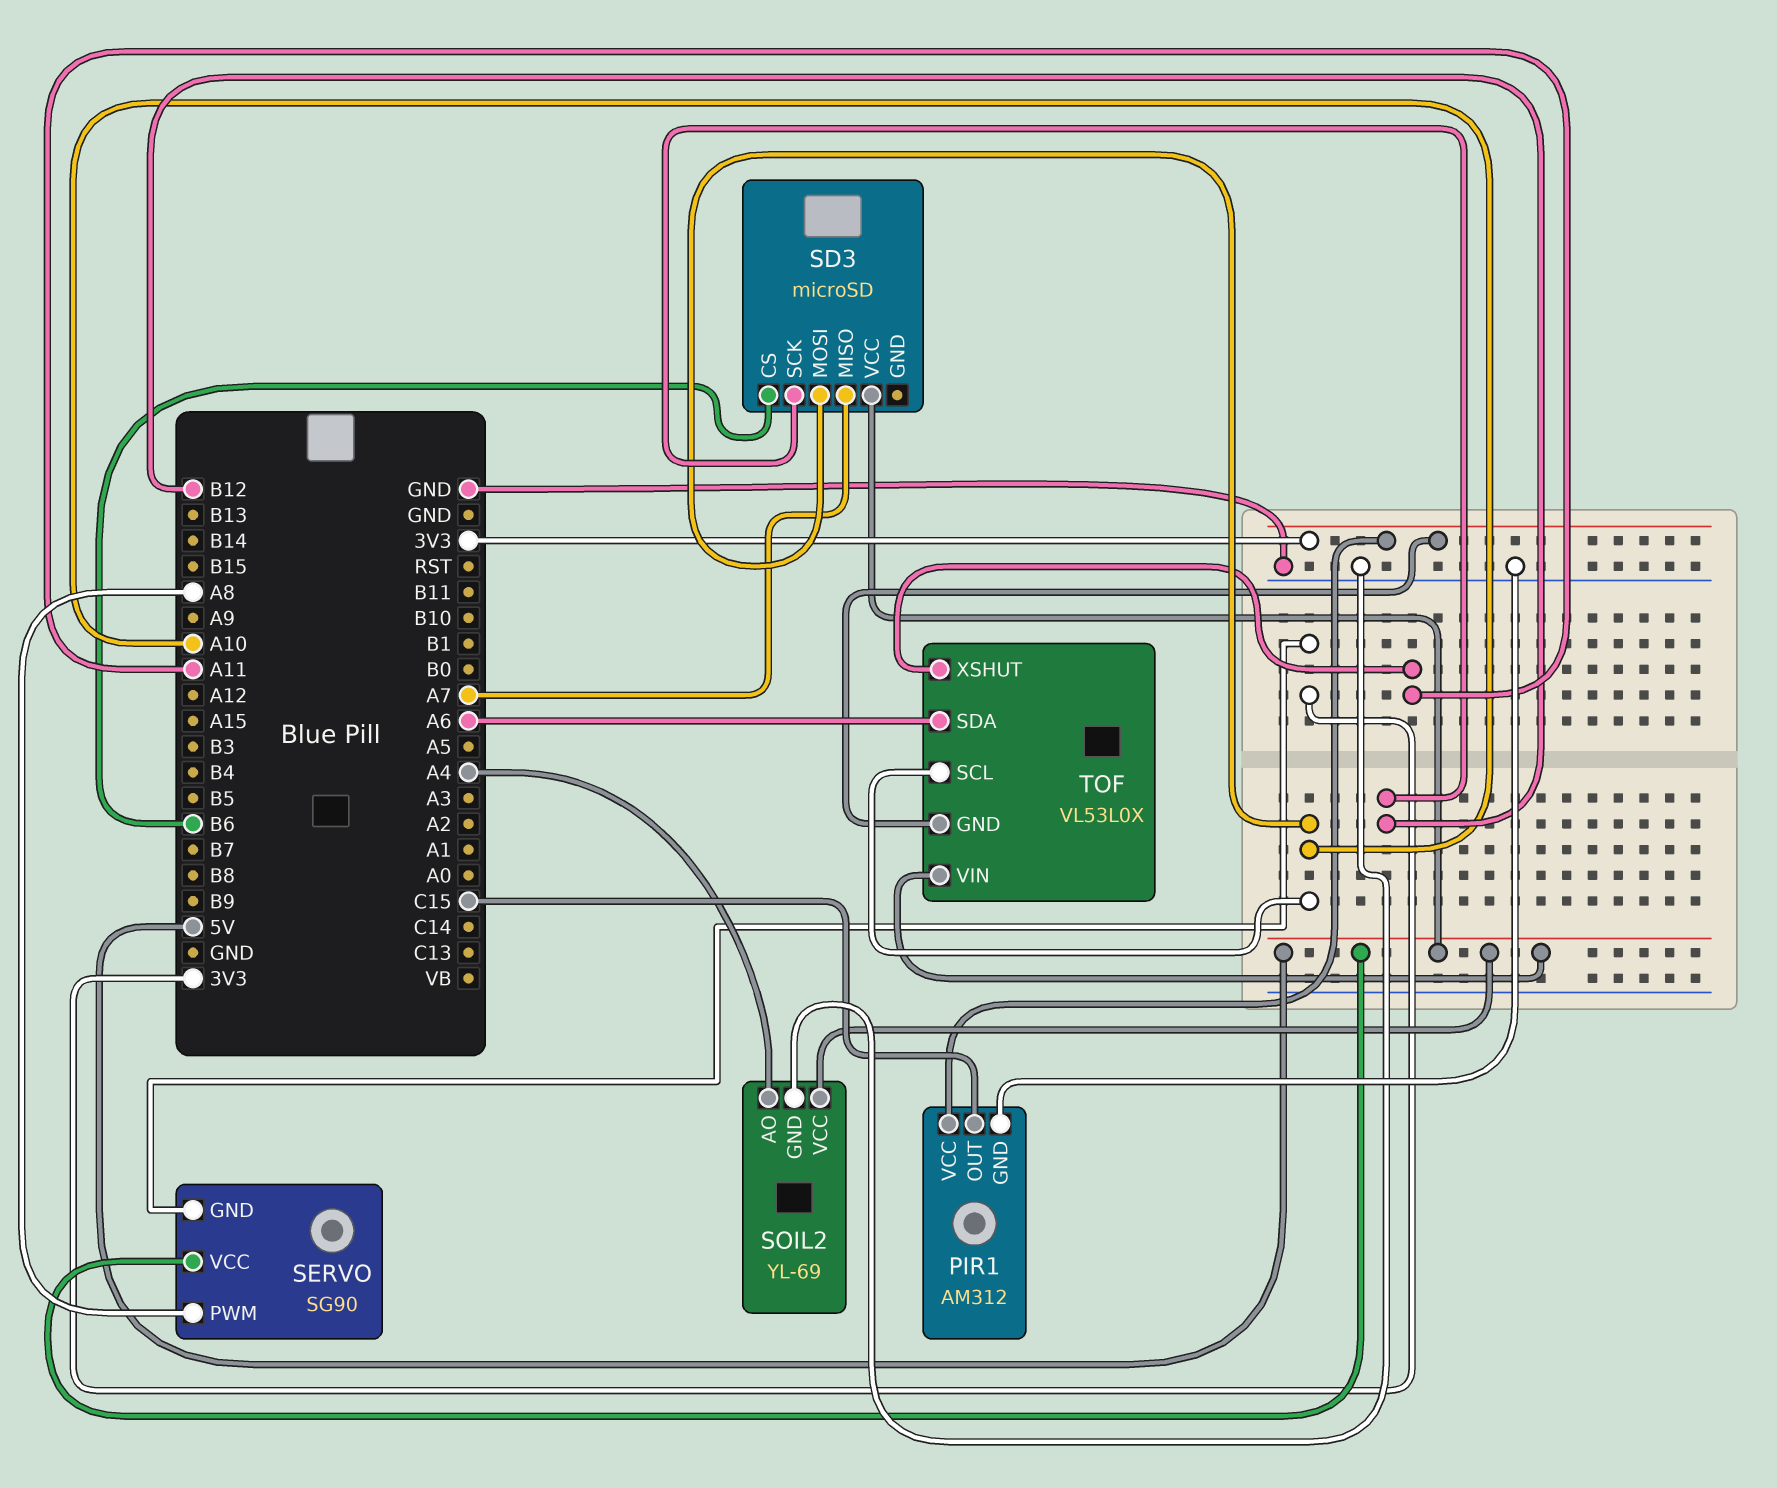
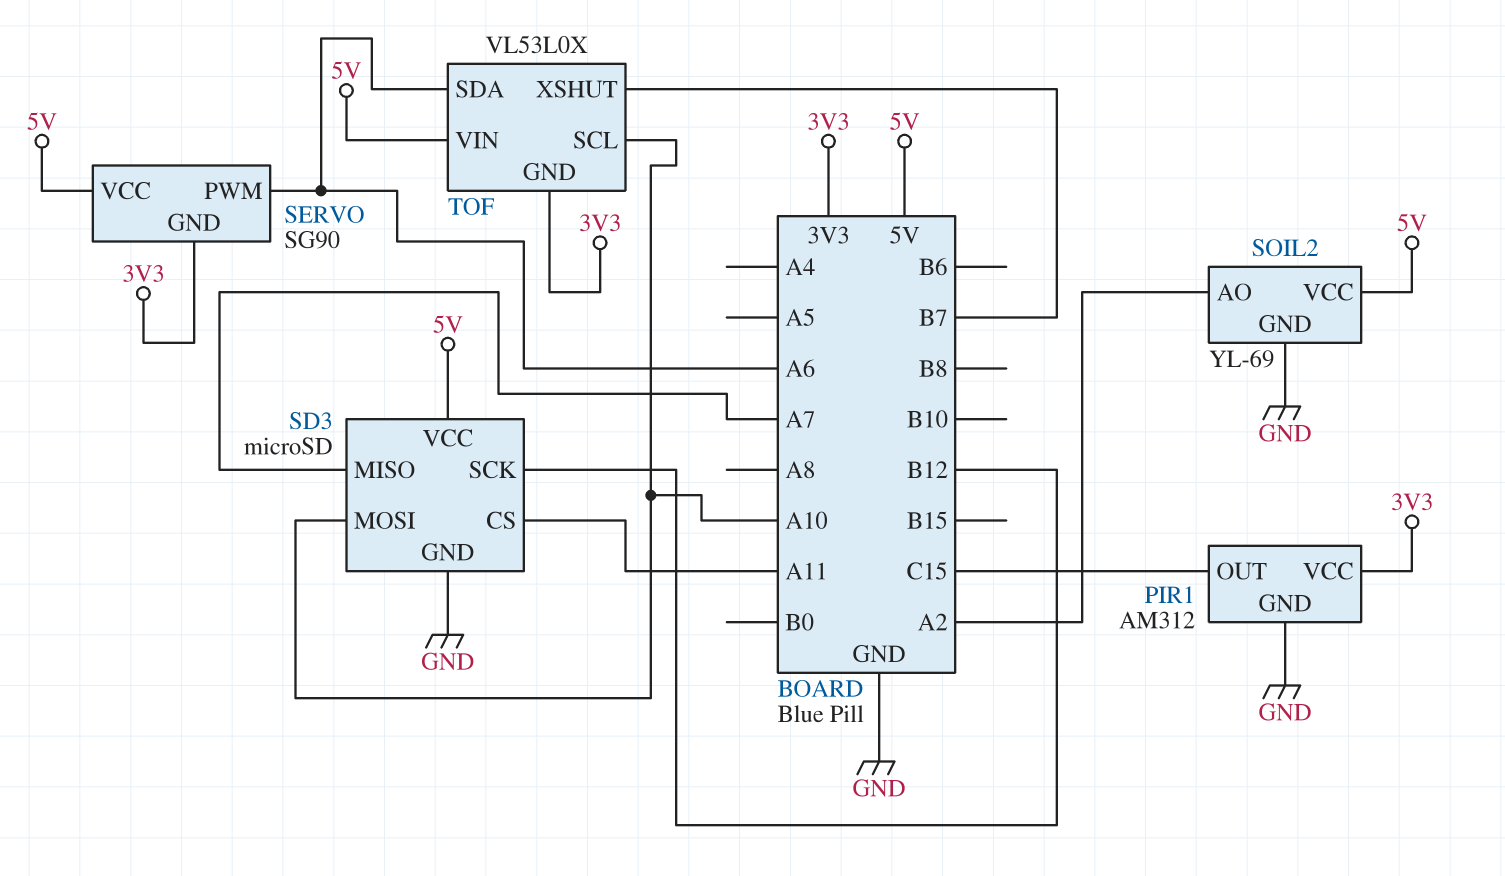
SD3 pin CS: B6 -> A11
SD3 pin GND: none -> GND
SERVO pin PWM: A8 -> A6
SOIL2 pin AO: A4 -> A2
TOF pin XSHUT: A11 -> B7

